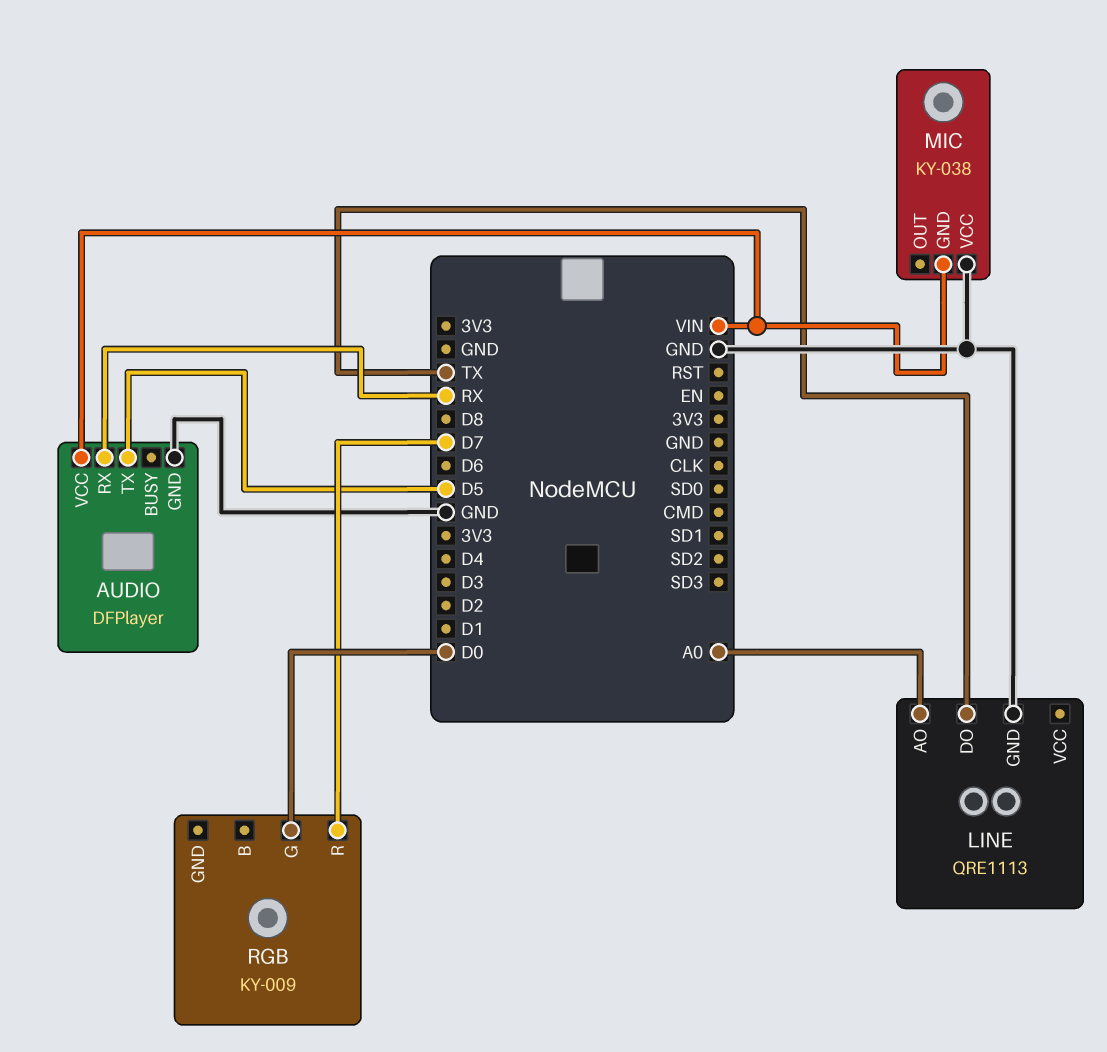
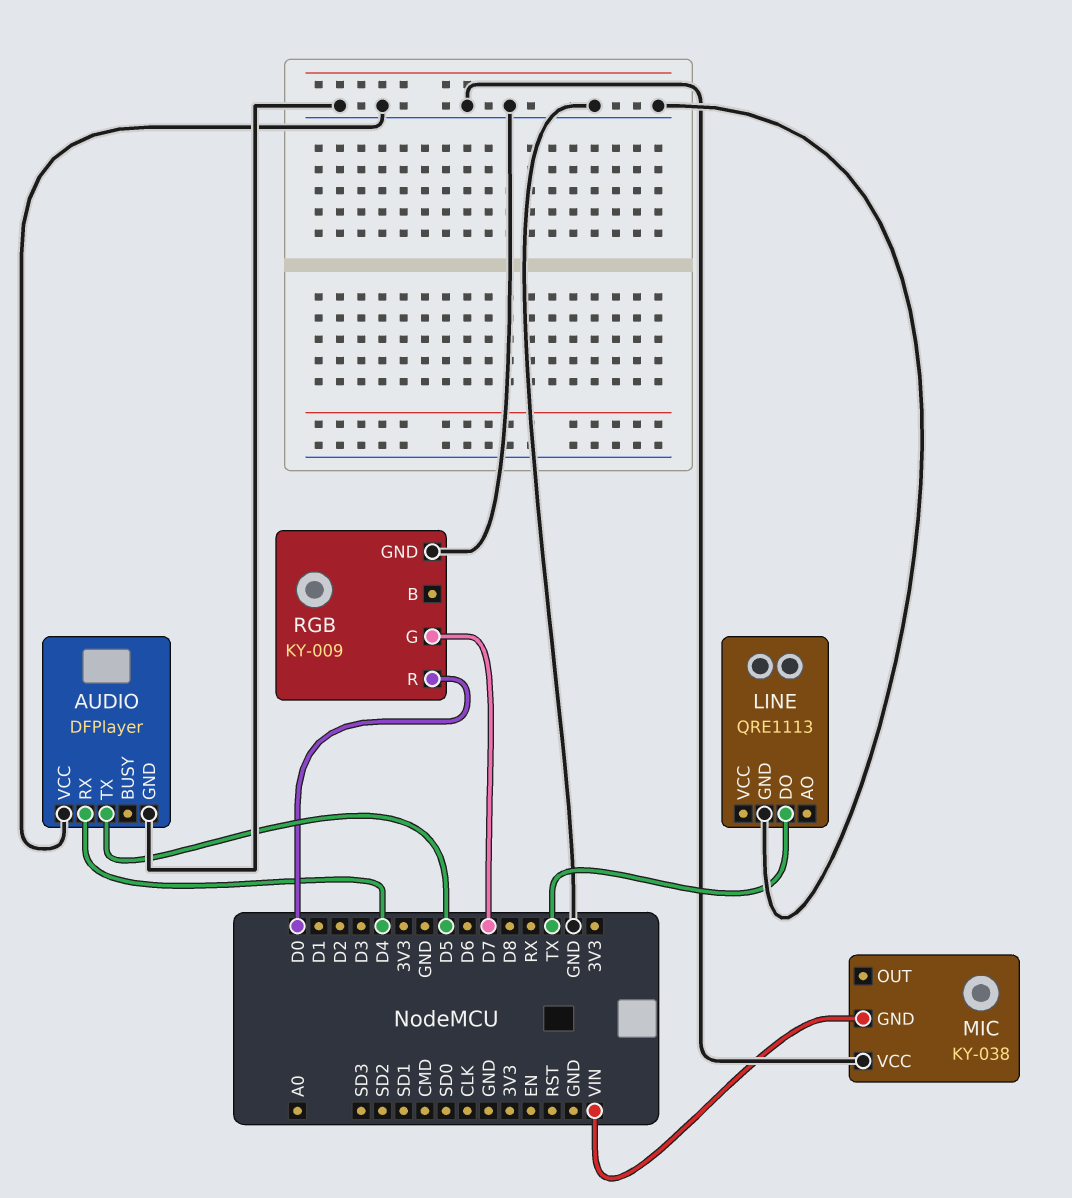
AUDIO pin RX: RX -> D4
AUDIO pin VCC: VIN -> GND
LINE pin AO: A0 -> none
RGB pin G: D0 -> D7
RGB pin GND: none -> GND
RGB pin R: D7 -> D0

